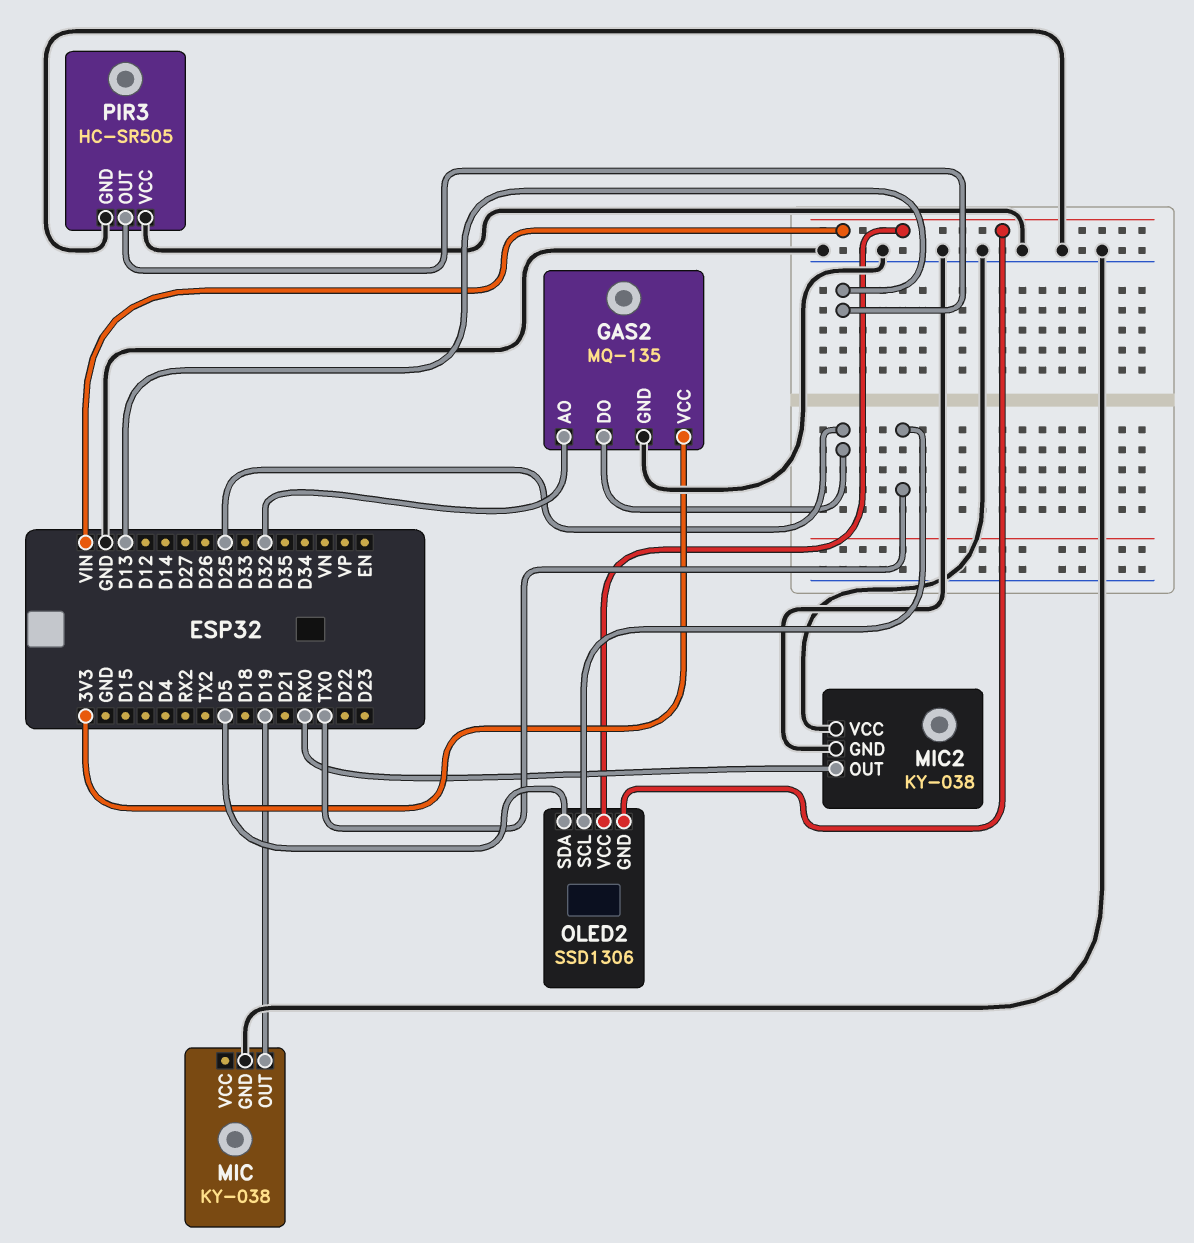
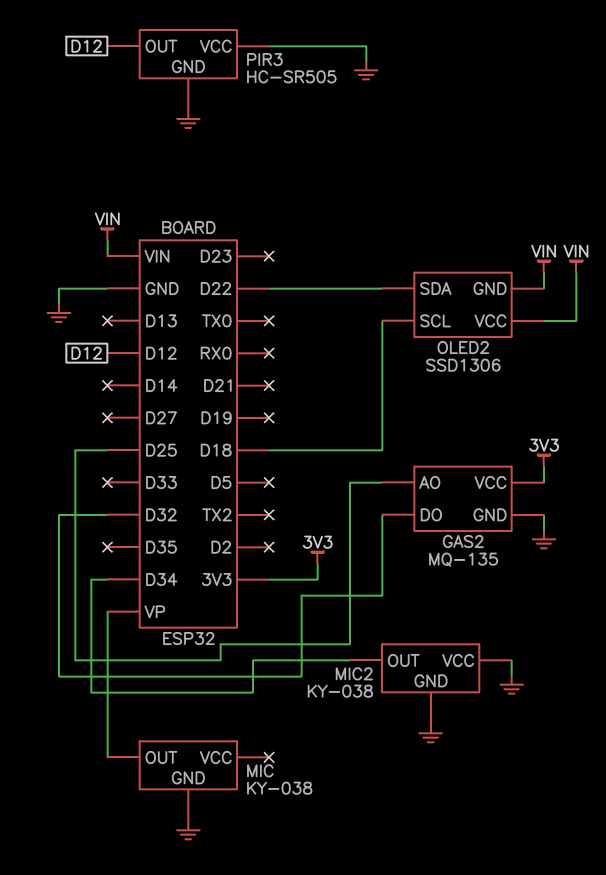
GAS2 pin AO: D32 -> D25
GAS2 pin DO: D25 -> D32
MIC pin OUT: D19 -> VP
MIC2 pin OUT: RX0 -> D34
OLED2 pin SCL: TX0 -> D18
OLED2 pin SDA: D5 -> D22
PIR3 pin OUT: D13 -> D12

